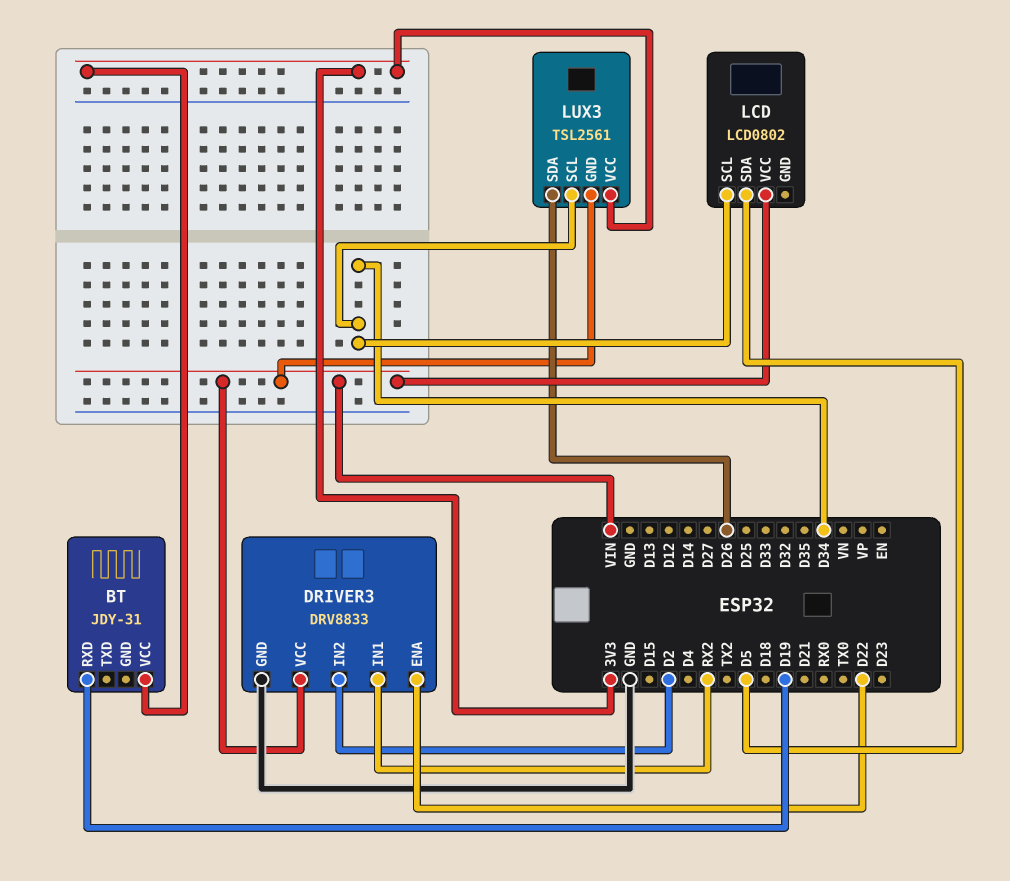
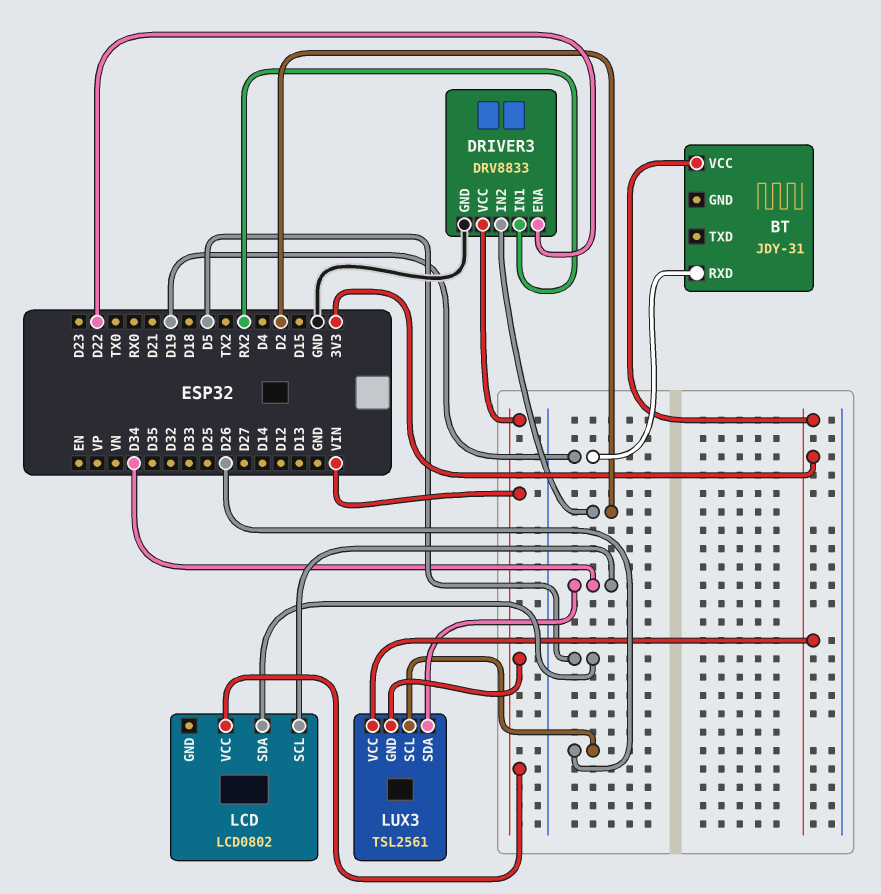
LUX3 pin SCL: D34 -> D26
LUX3 pin SDA: D26 -> D34

